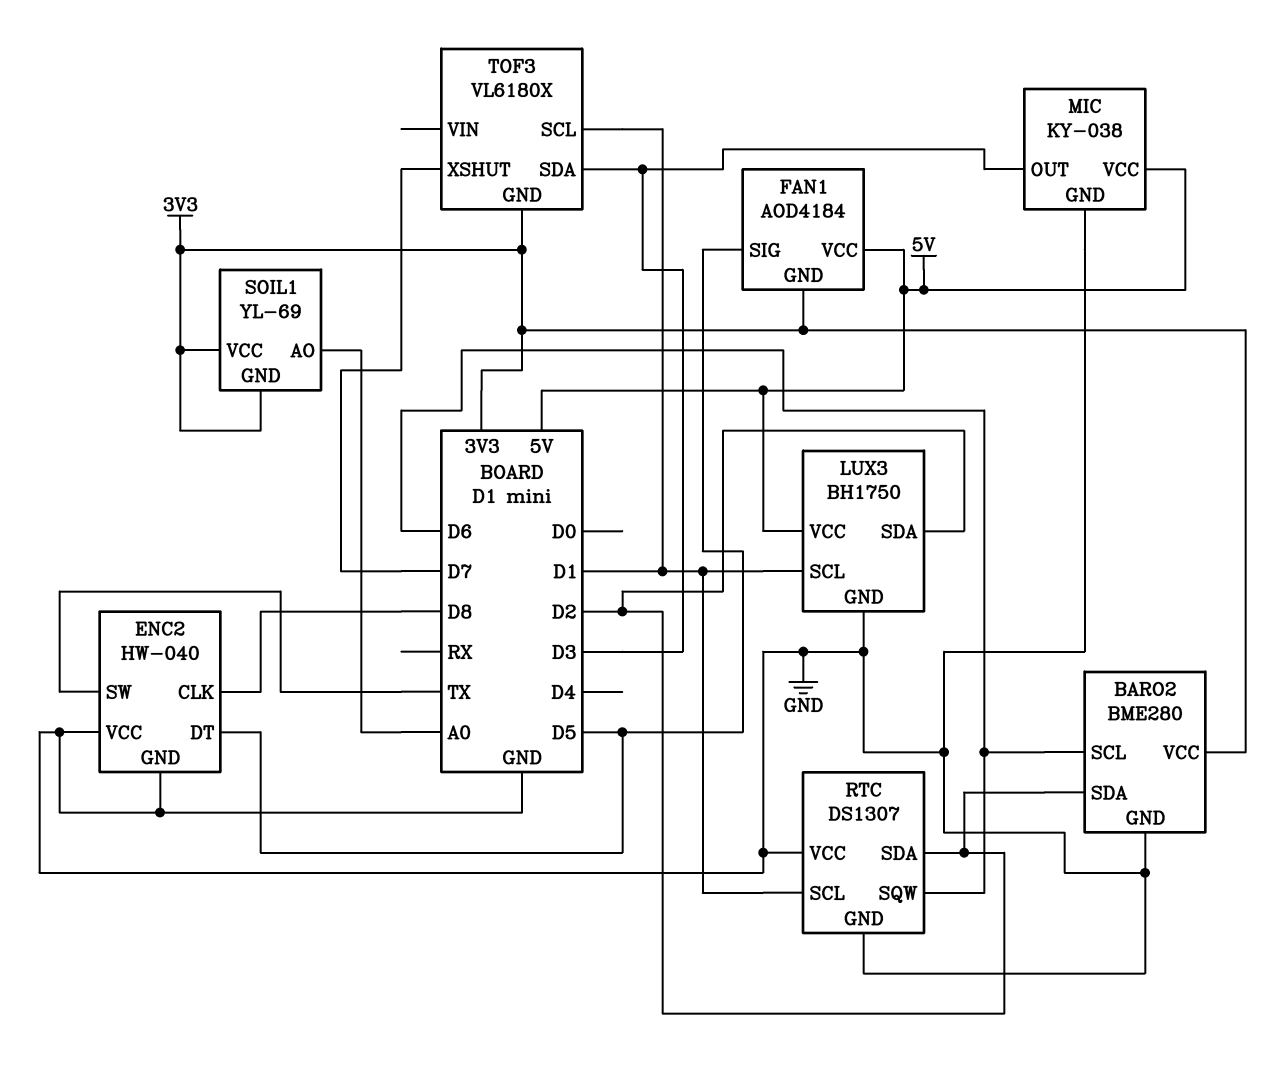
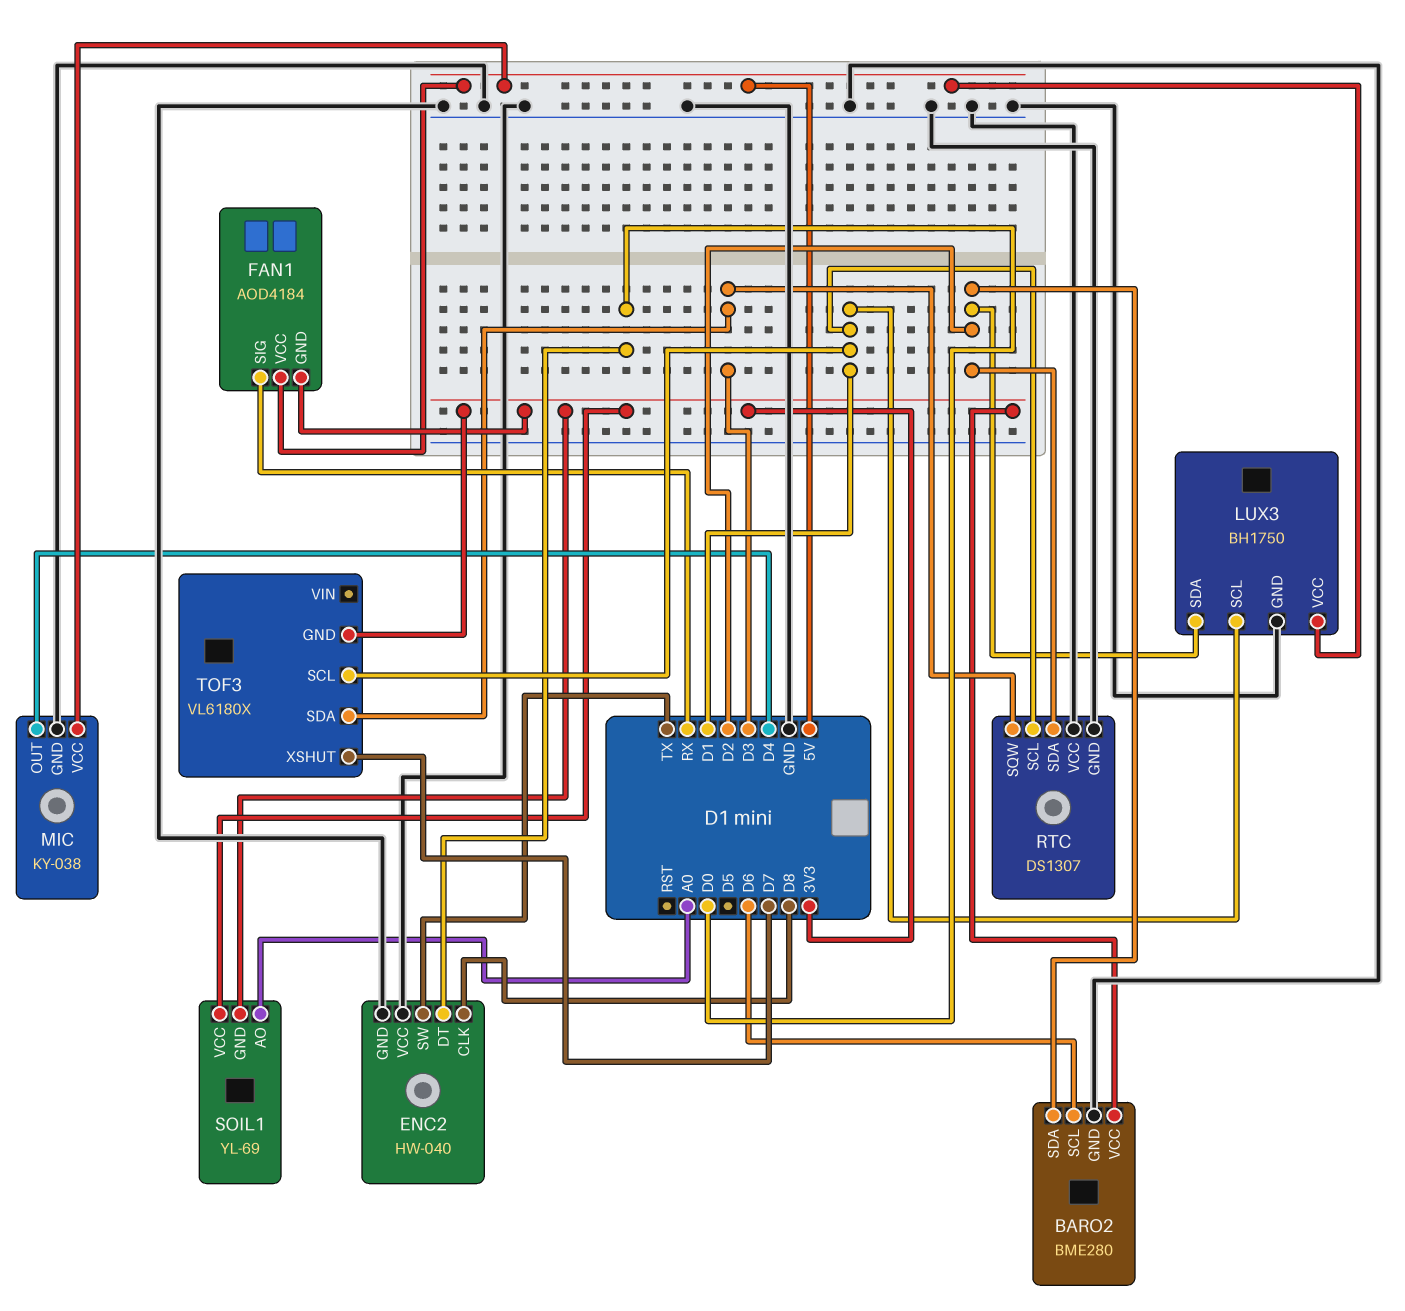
ENC2 pin DT: D5 -> D0
FAN1 pin SIG: D5 -> RX
MIC pin OUT: D3 -> D4
RTC pin SQW: D6 -> D3

